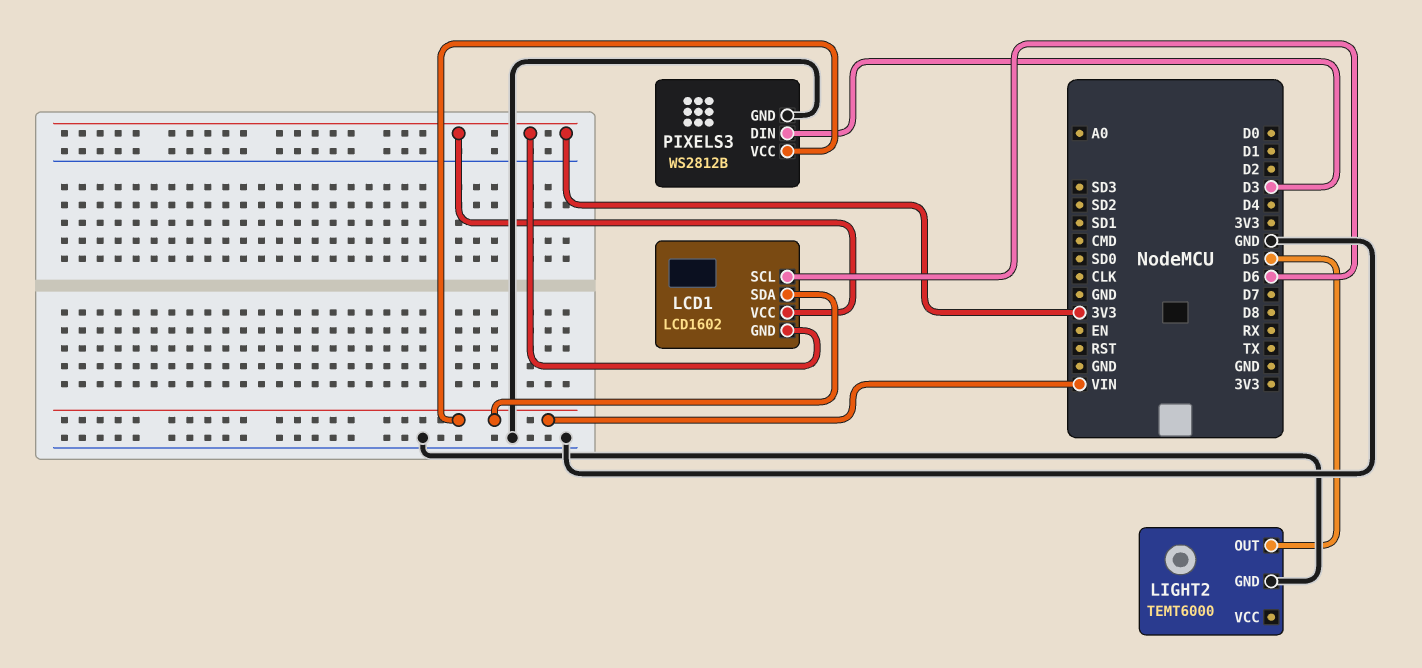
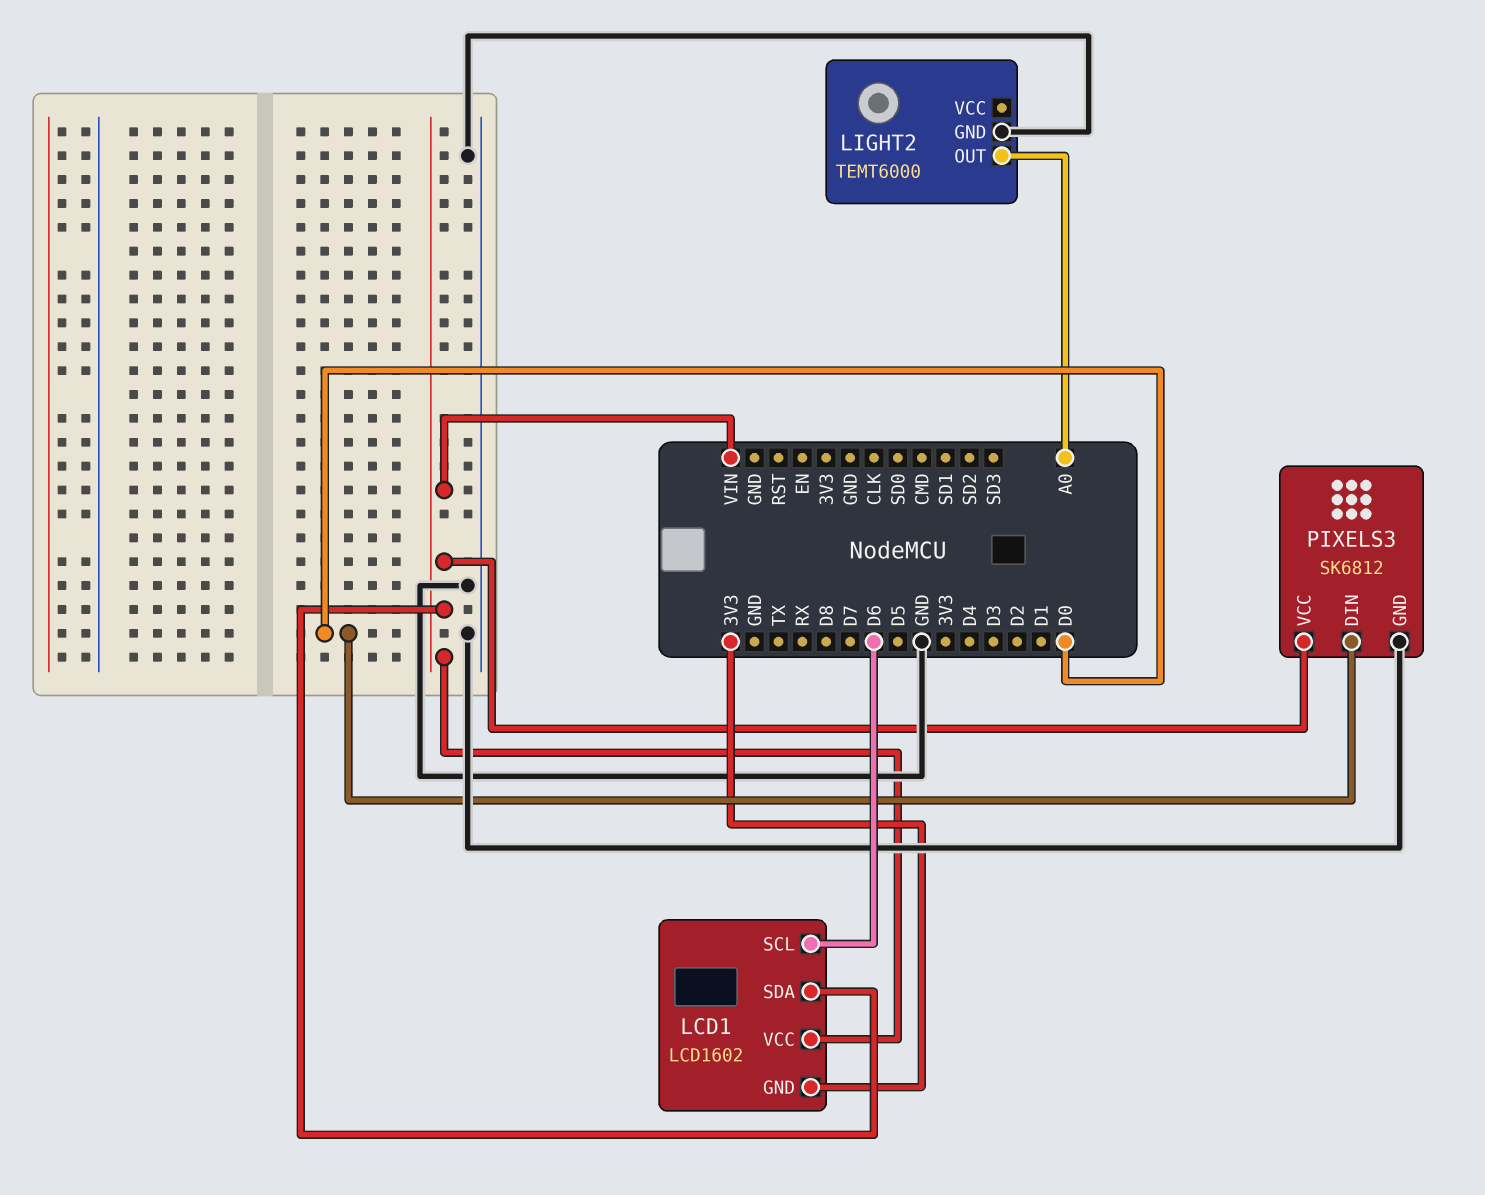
LCD1 pin VCC: 3V3 -> VIN
LIGHT2 pin OUT: D5 -> A0
PIXELS3: WS2812B -> SK6812
PIXELS3 pin DIN: D3 -> D0

